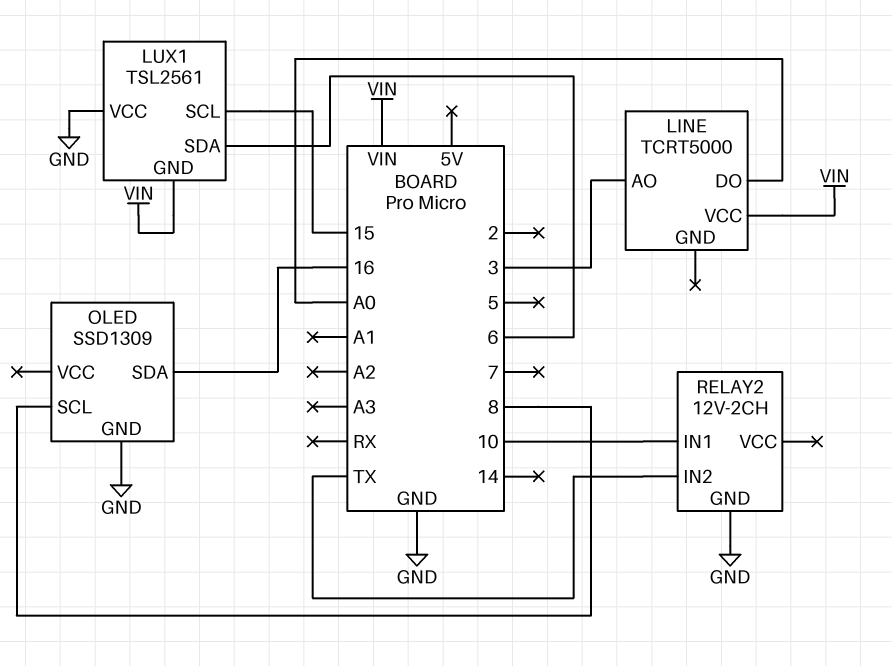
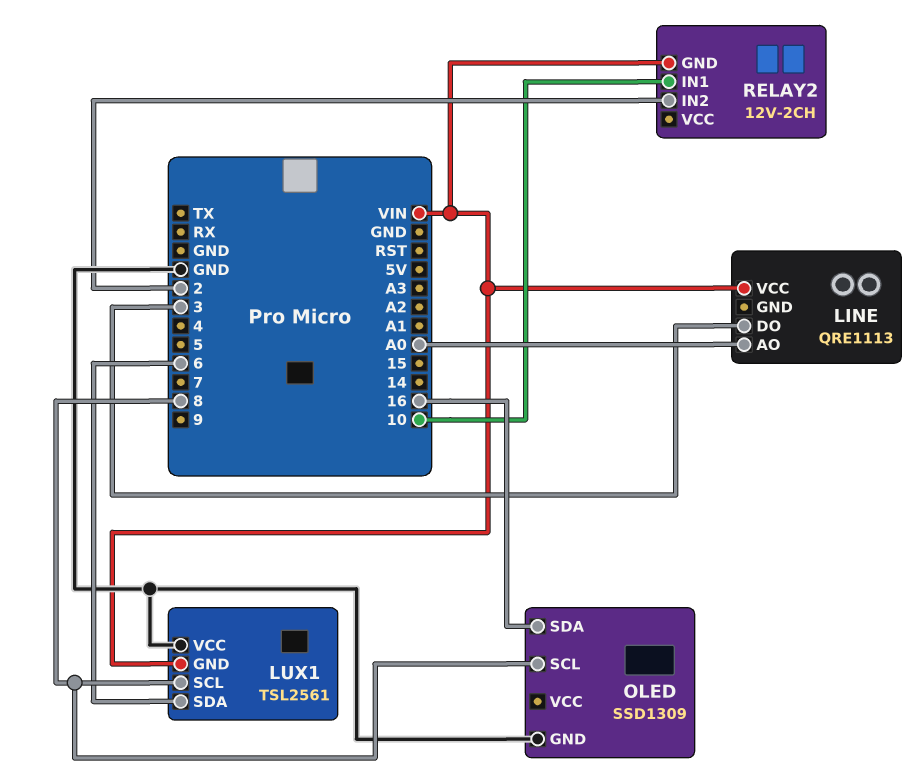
LINE: TCRT5000 -> QRE1113
LINE pin AO: 3 -> A0
LINE pin DO: A0 -> 3
LUX1 pin SCL: 15 -> 8
RELAY2 pin GND: GND -> VIN
RELAY2 pin IN2: TX -> 2

